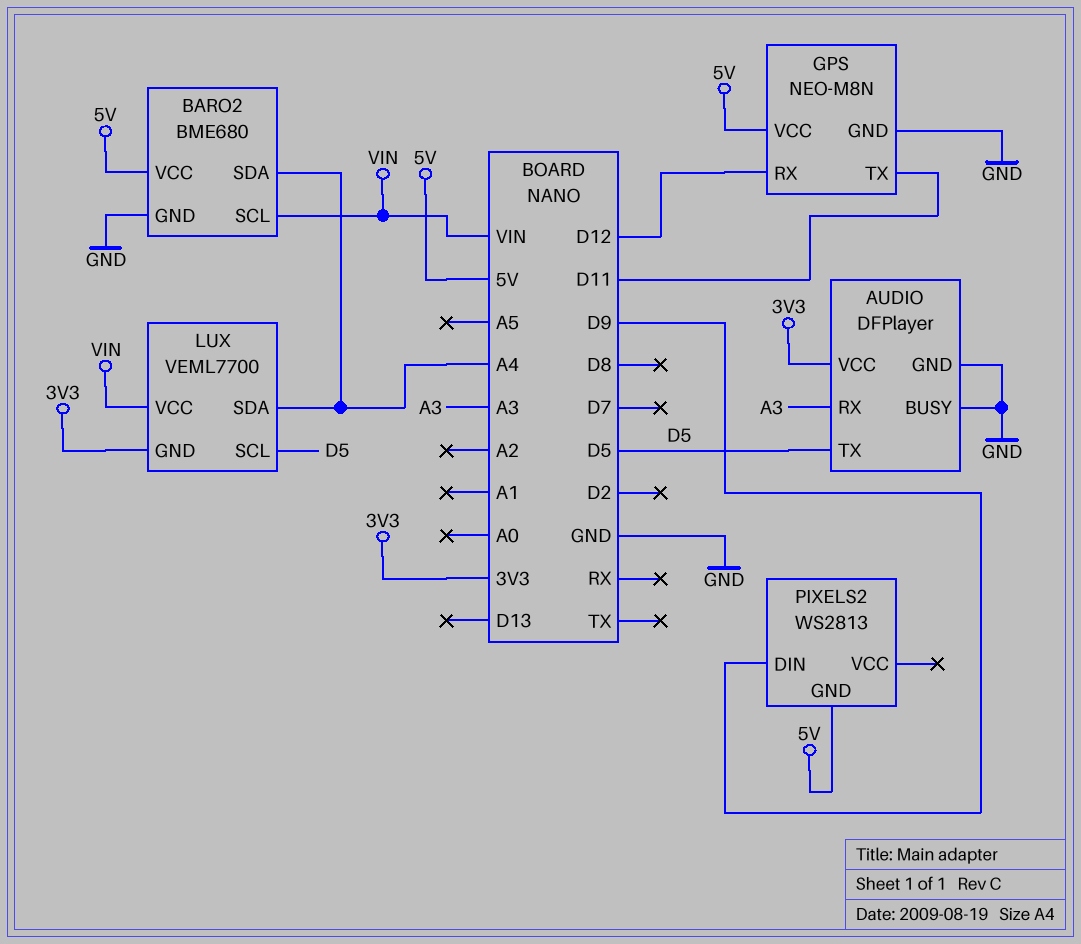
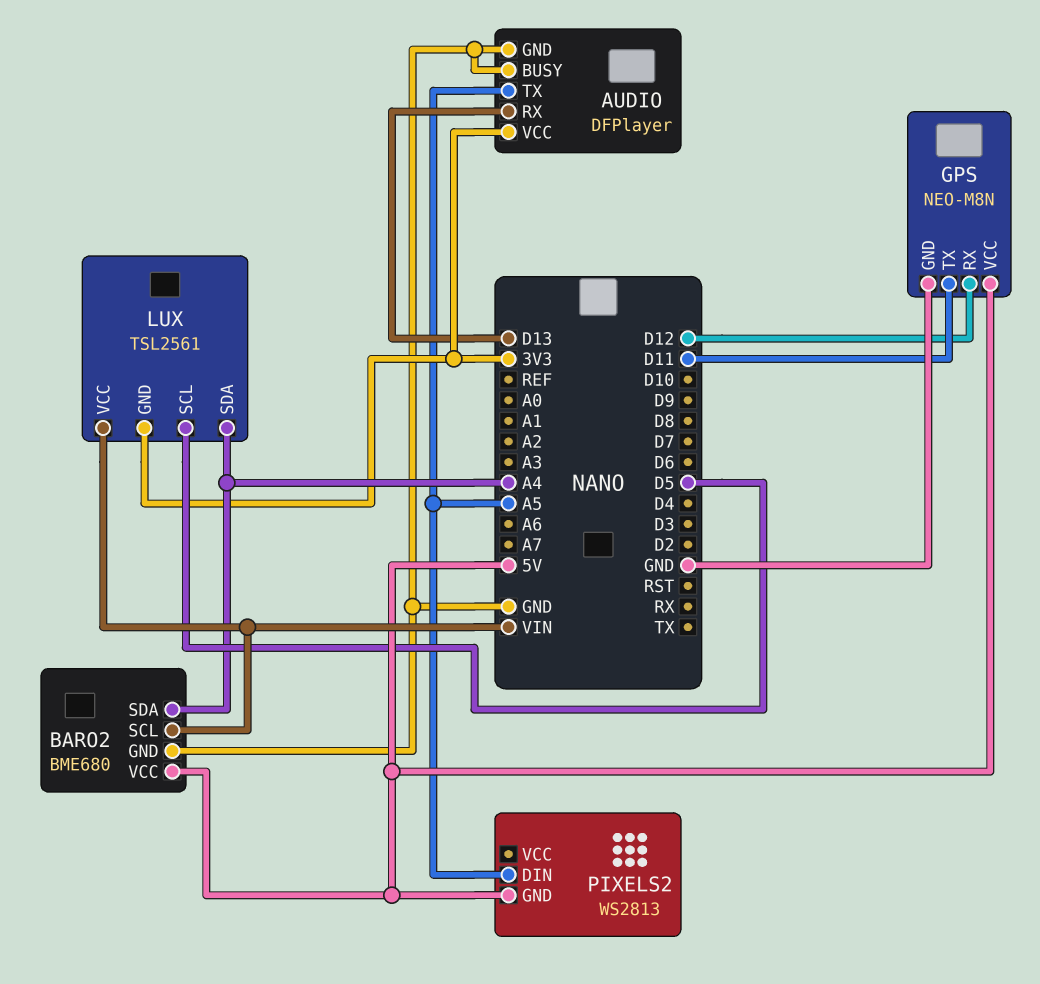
AUDIO pin RX: A3 -> D13
AUDIO pin TX: D5 -> A5
LUX: VEML7700 -> TSL2561
PIXELS2 pin DIN: D9 -> A5

